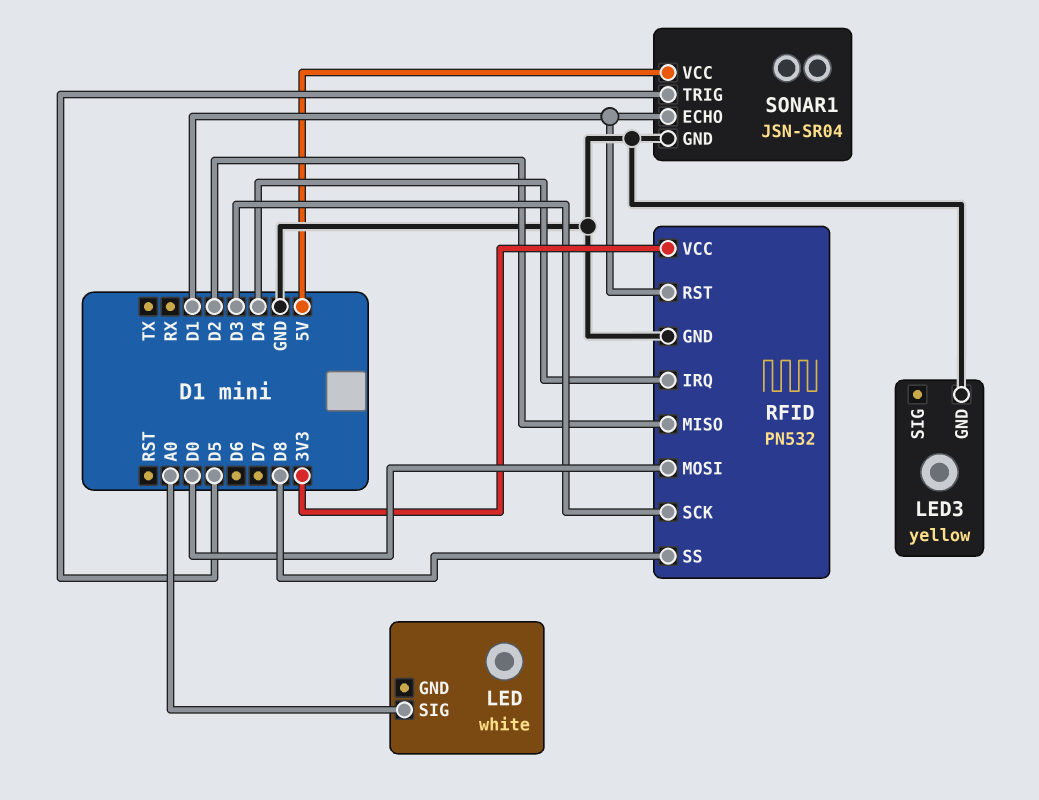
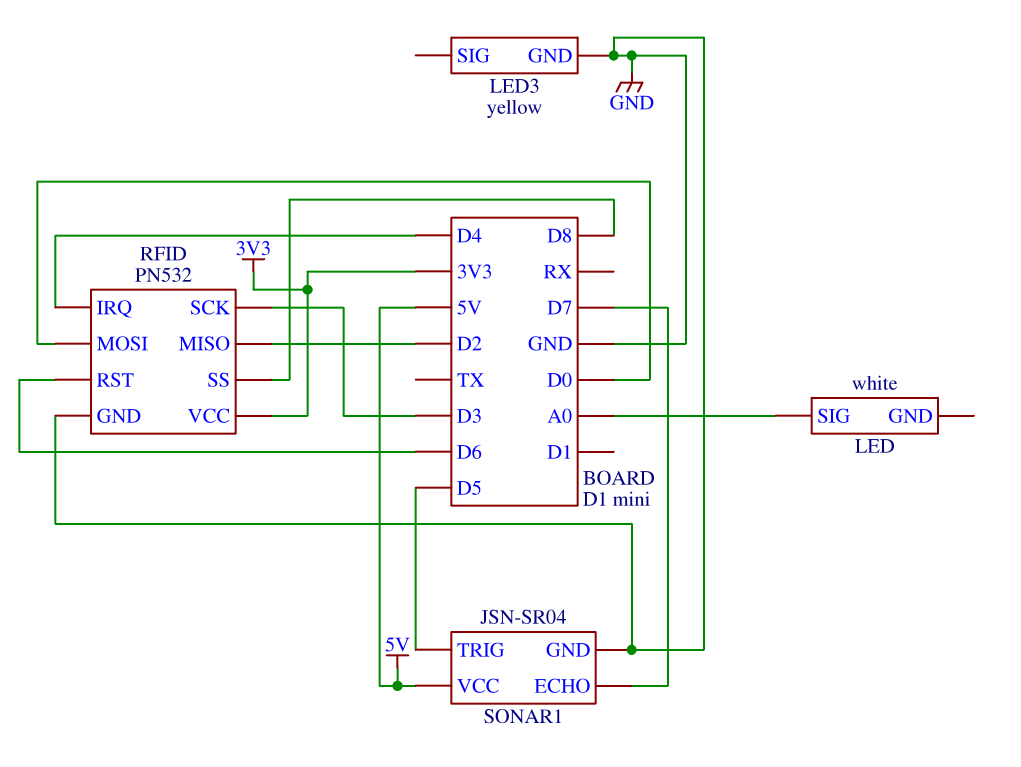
RFID pin RST: D1 -> D6
SONAR1 pin ECHO: D1 -> D7

